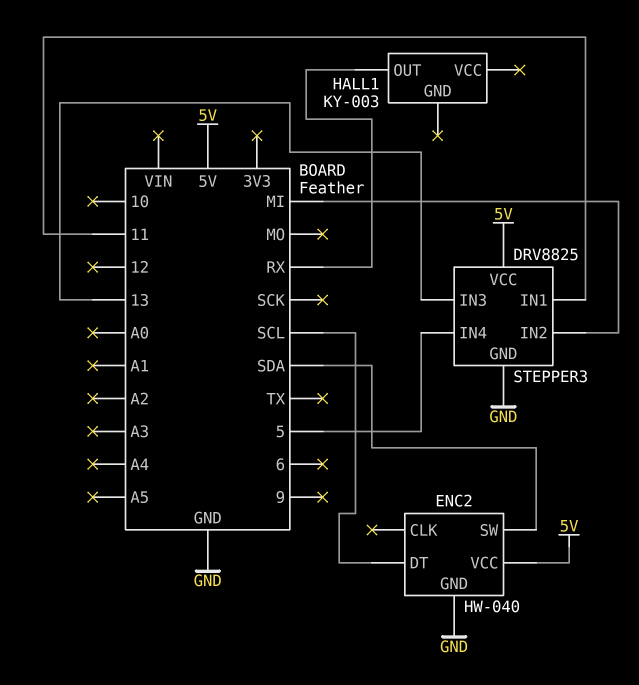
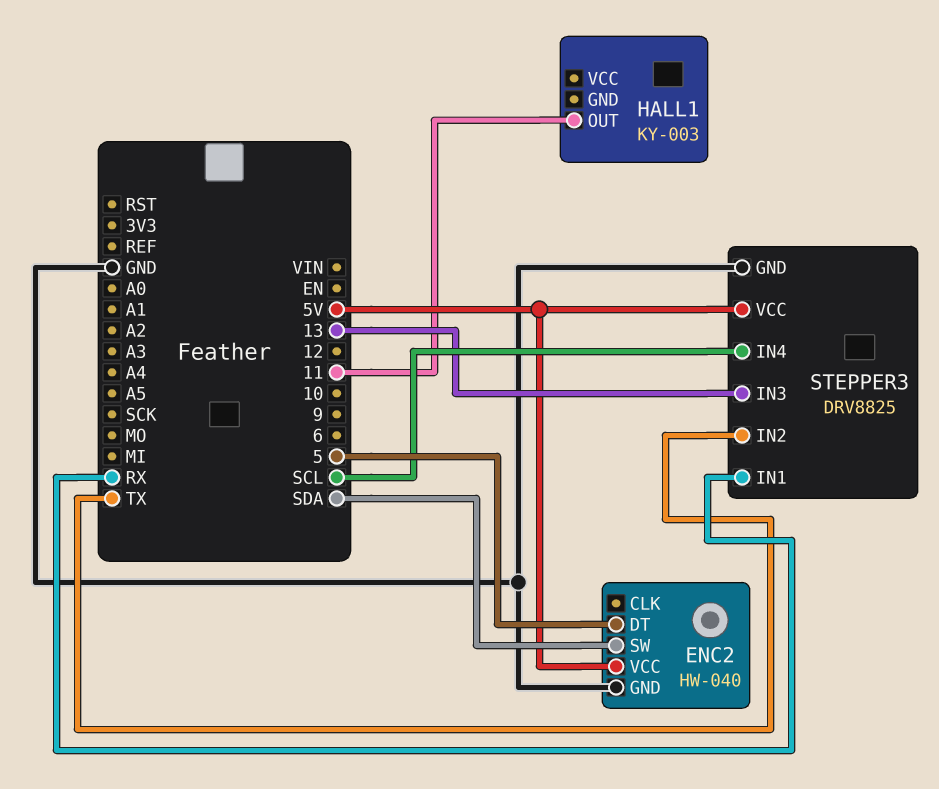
ENC2 pin DT: SCL -> 5
HALL1 pin OUT: RX -> 11
STEPPER3 pin IN1: 11 -> RX
STEPPER3 pin IN2: MI -> TX
STEPPER3 pin IN4: 5 -> SCL

